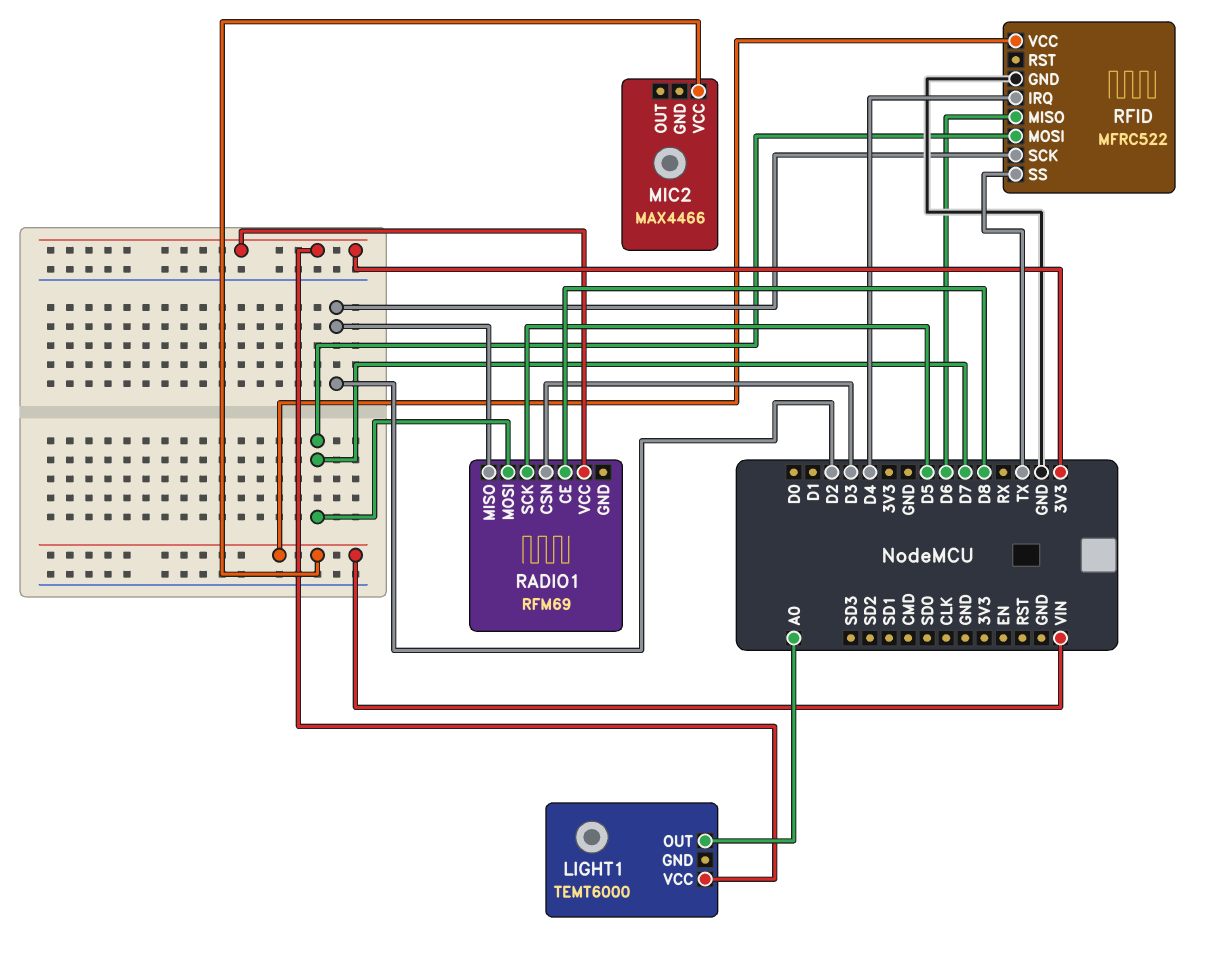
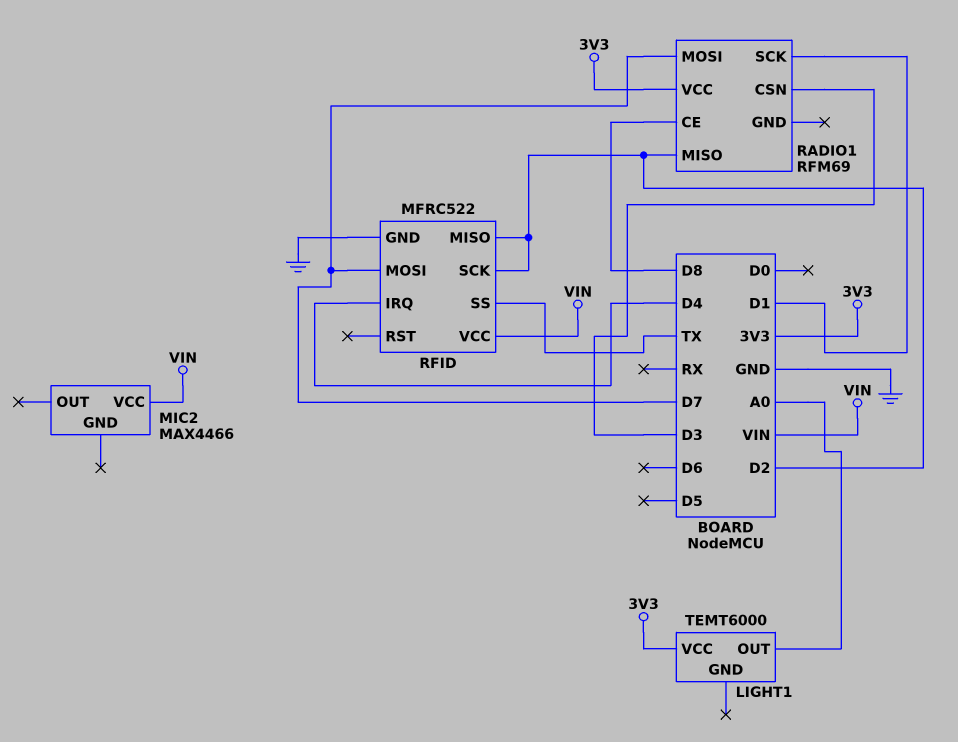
RADIO1 pin SCK: D5 -> D1
RFID pin MISO: D6 -> D2

